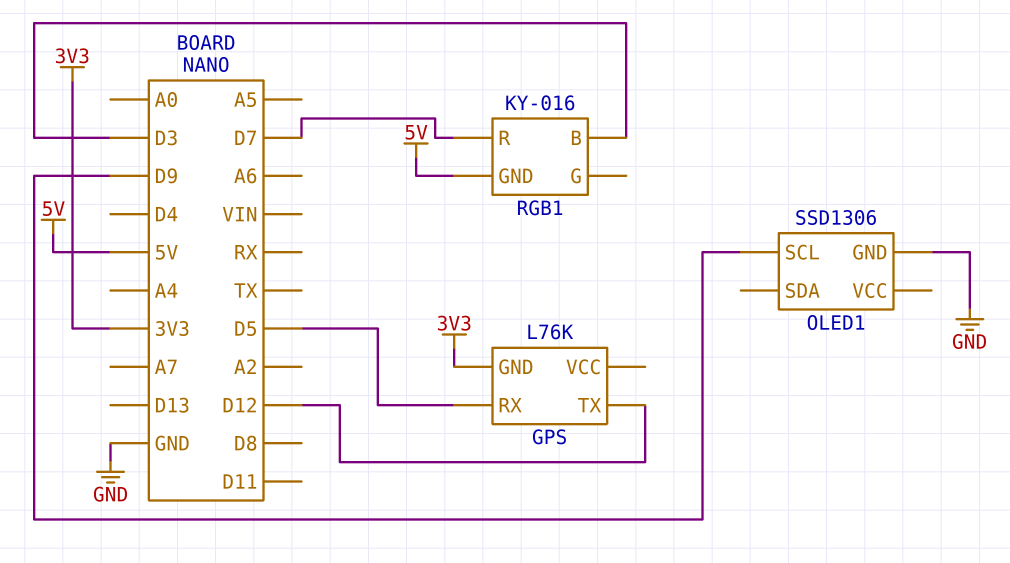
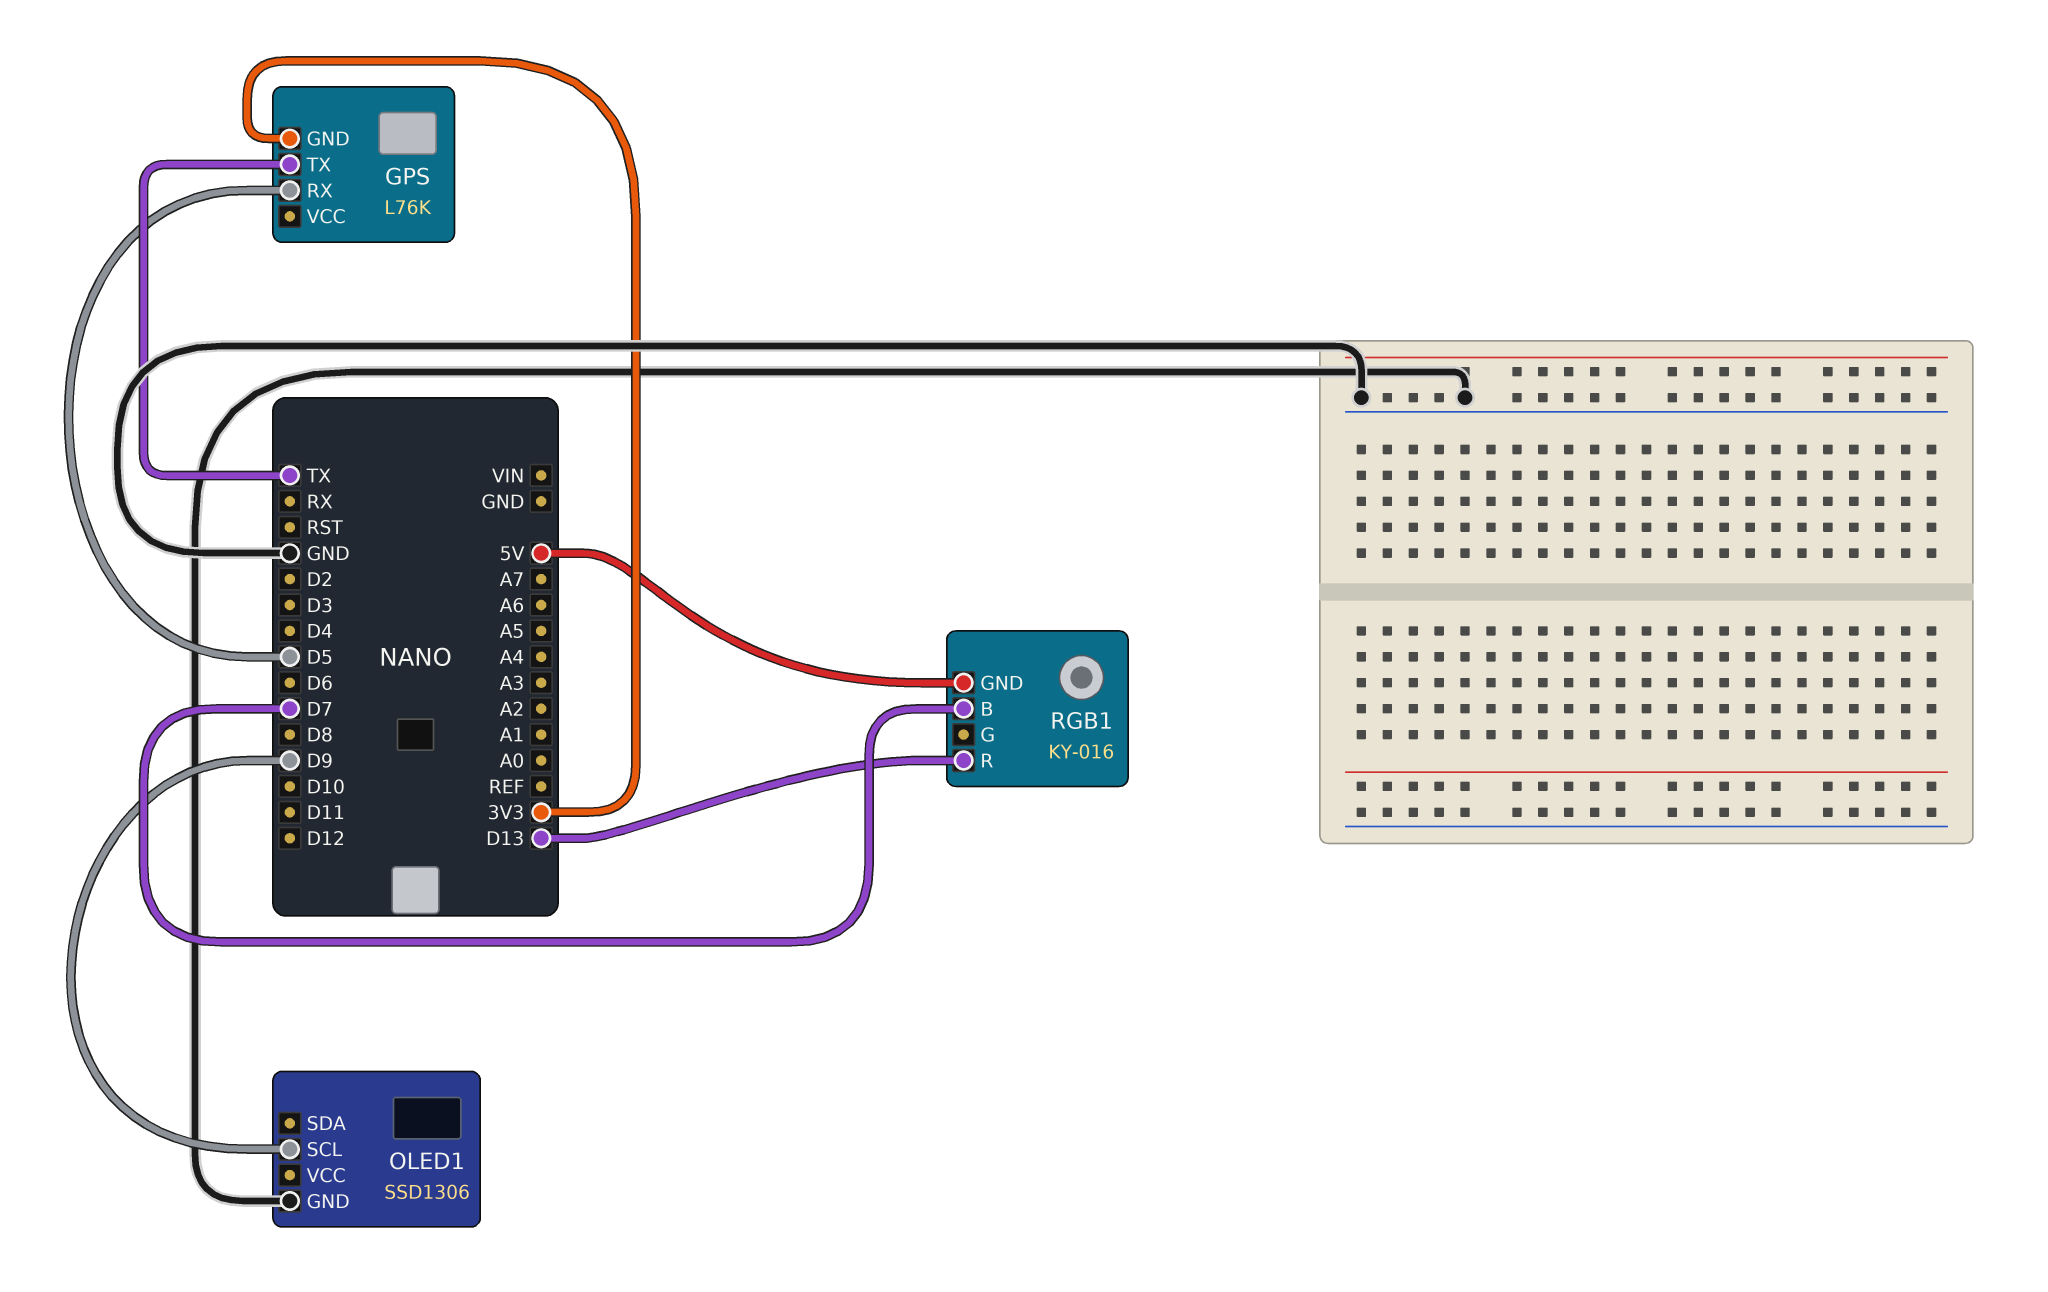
GPS pin TX: D12 -> TX
RGB1 pin B: D3 -> D7
RGB1 pin R: D7 -> D13

